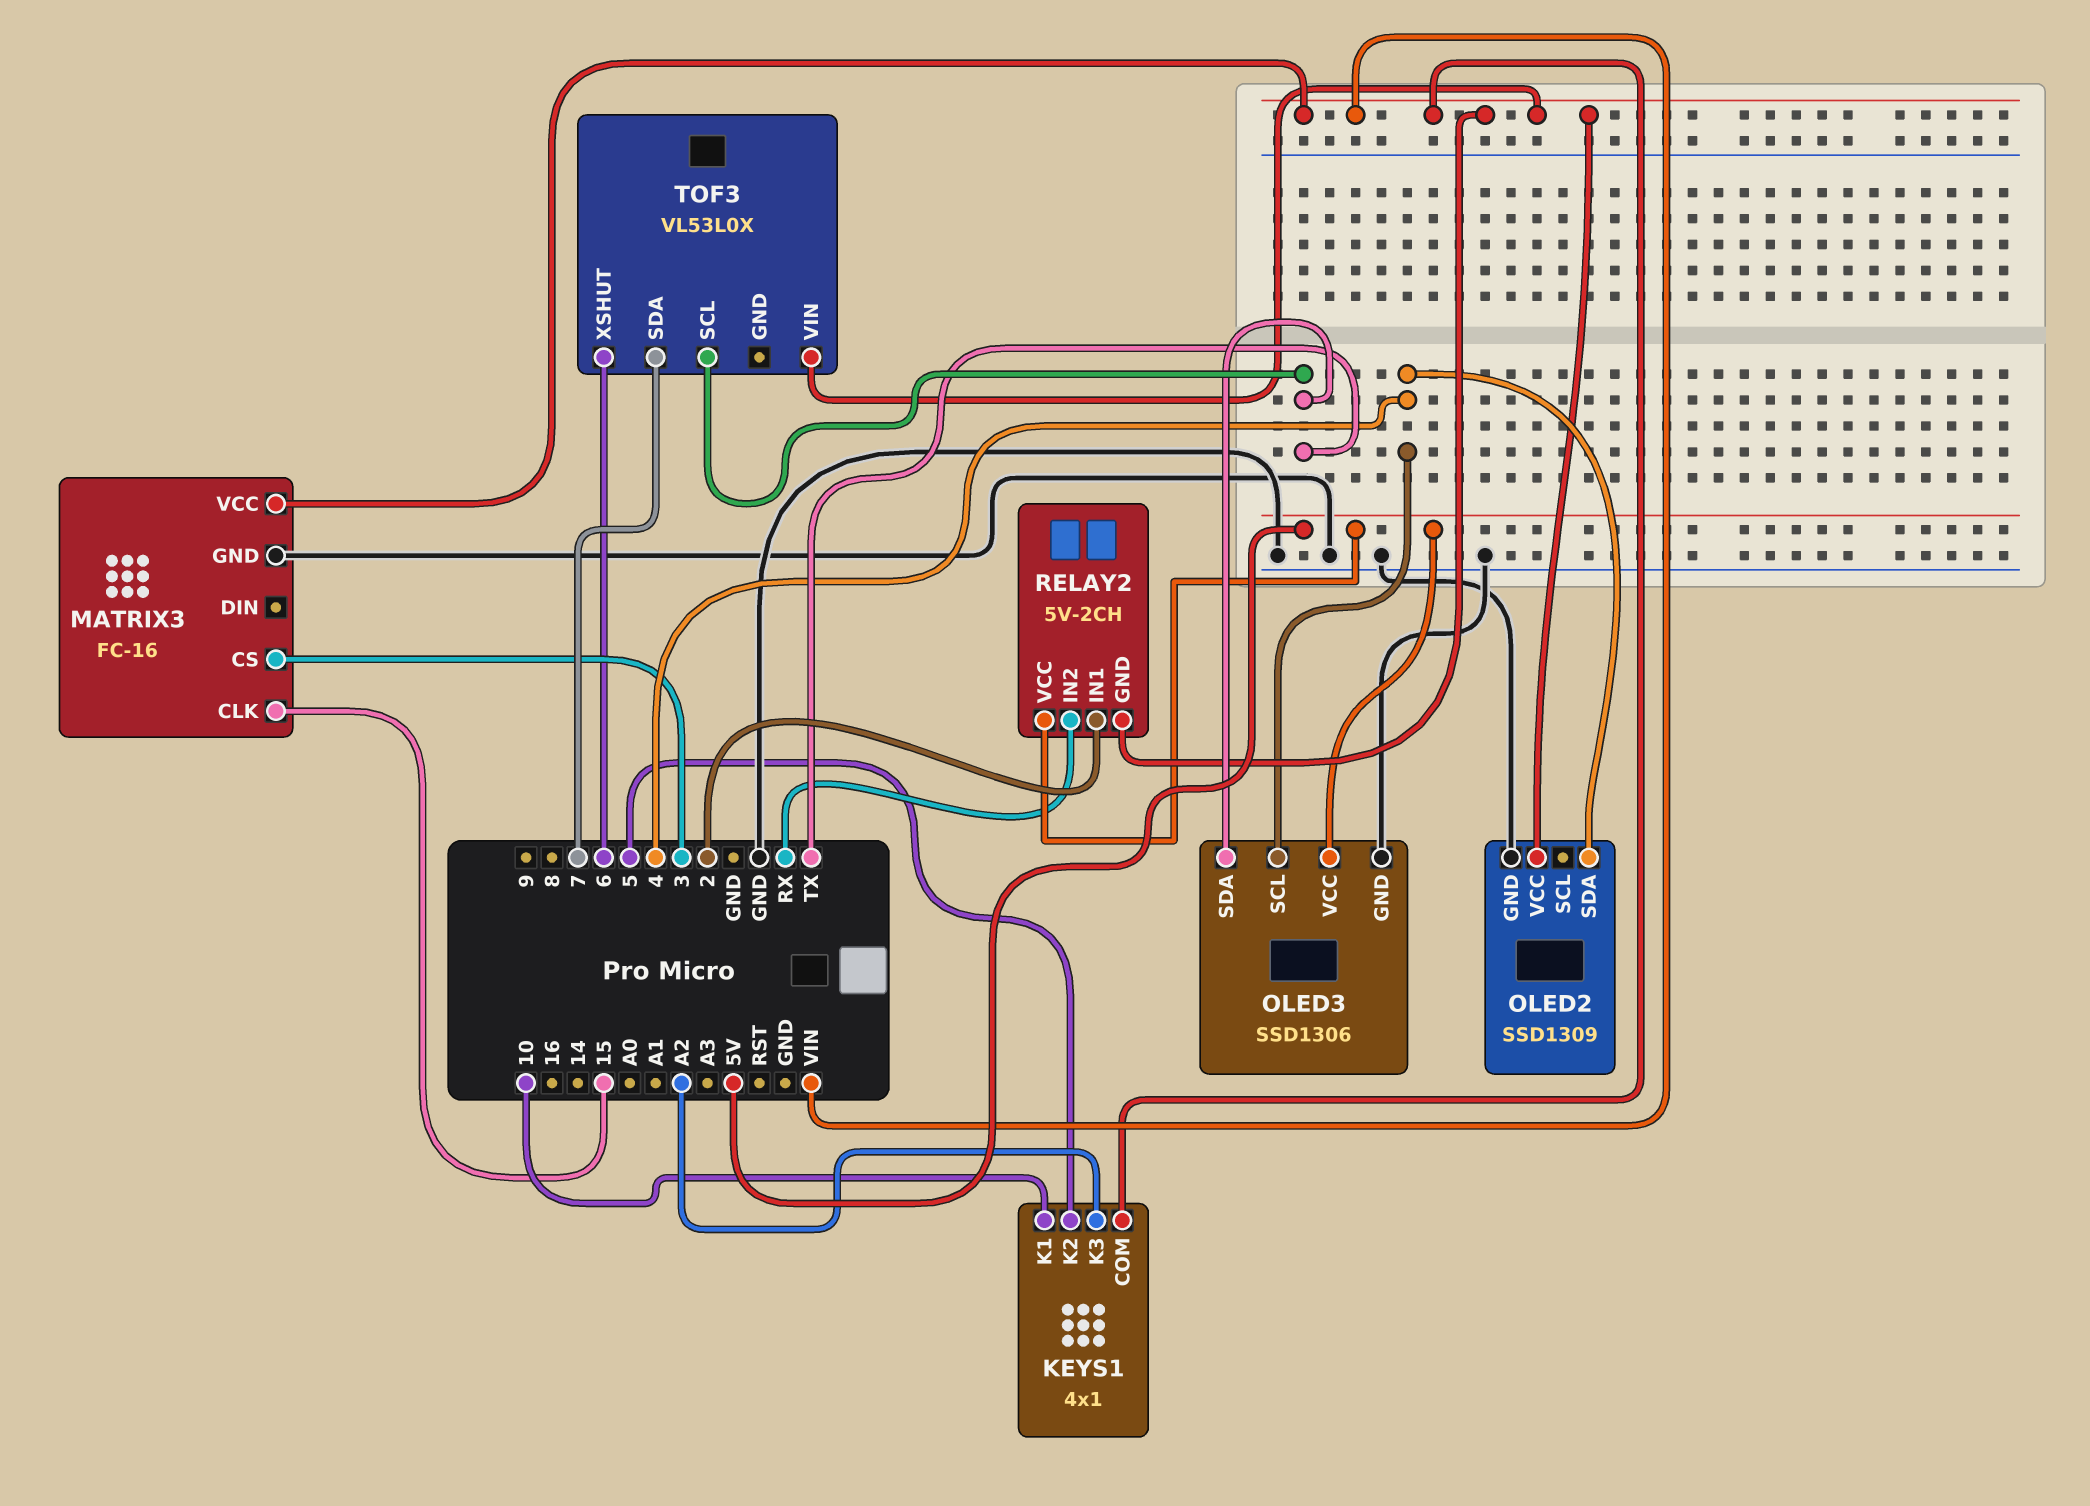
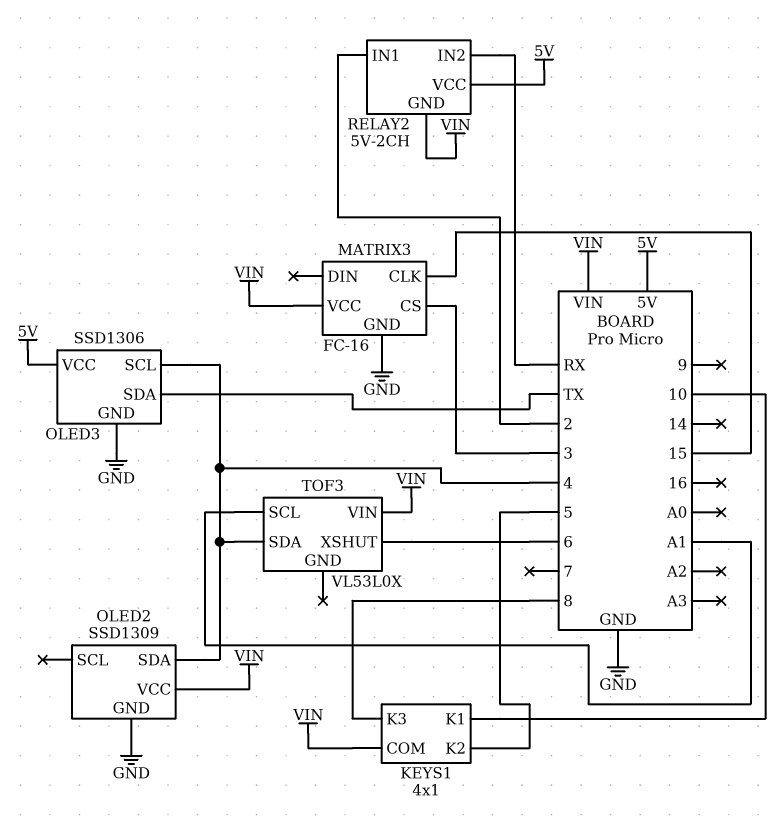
KEYS1 pin K3: A2 -> 8
TOF3 pin SCL: TX -> A1
TOF3 pin SDA: 7 -> 4

